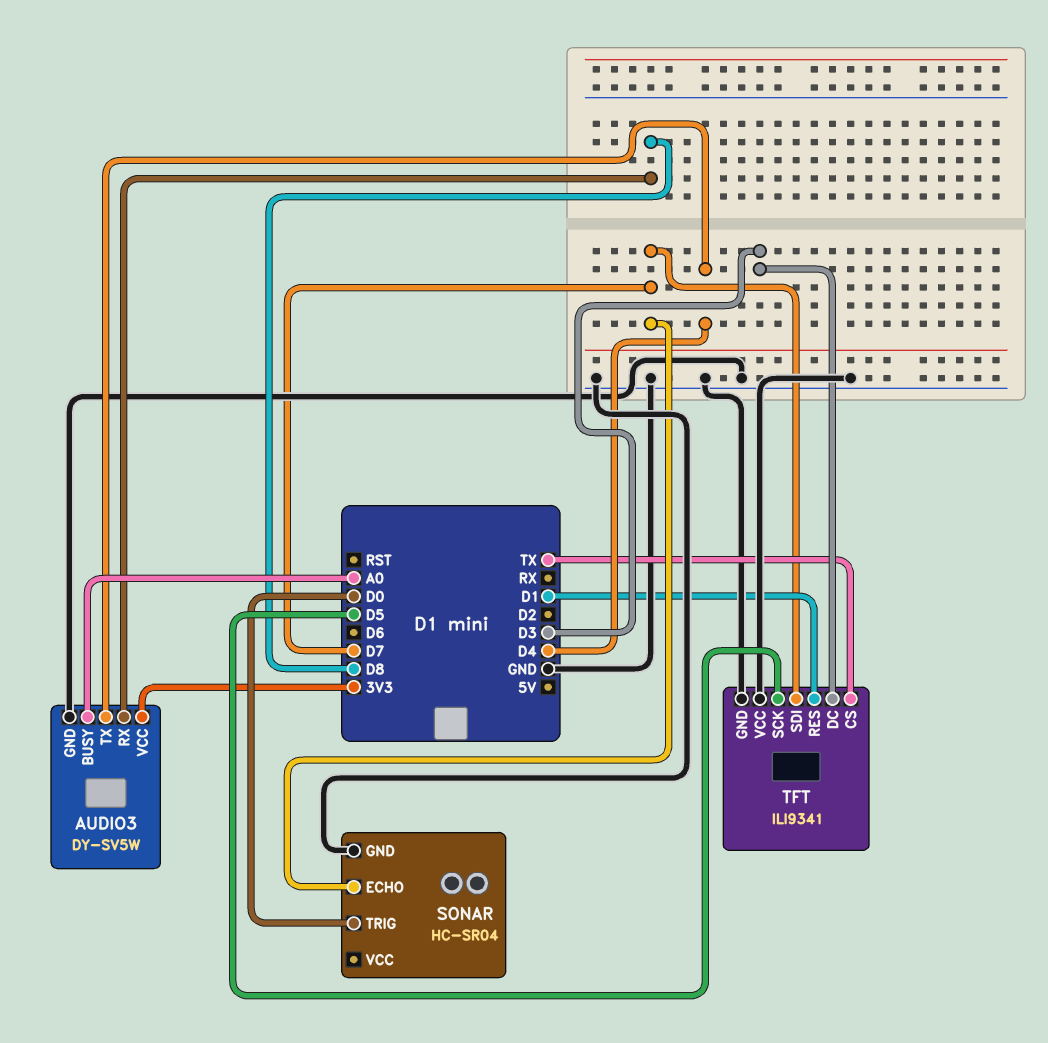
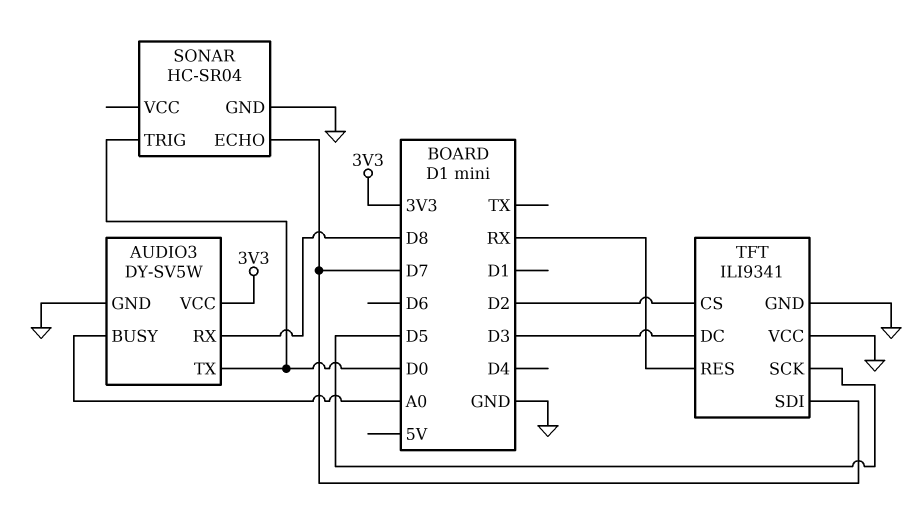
AUDIO3 pin TX: D4 -> D0
TFT pin CS: TX -> D2
TFT pin RES: D1 -> RX

